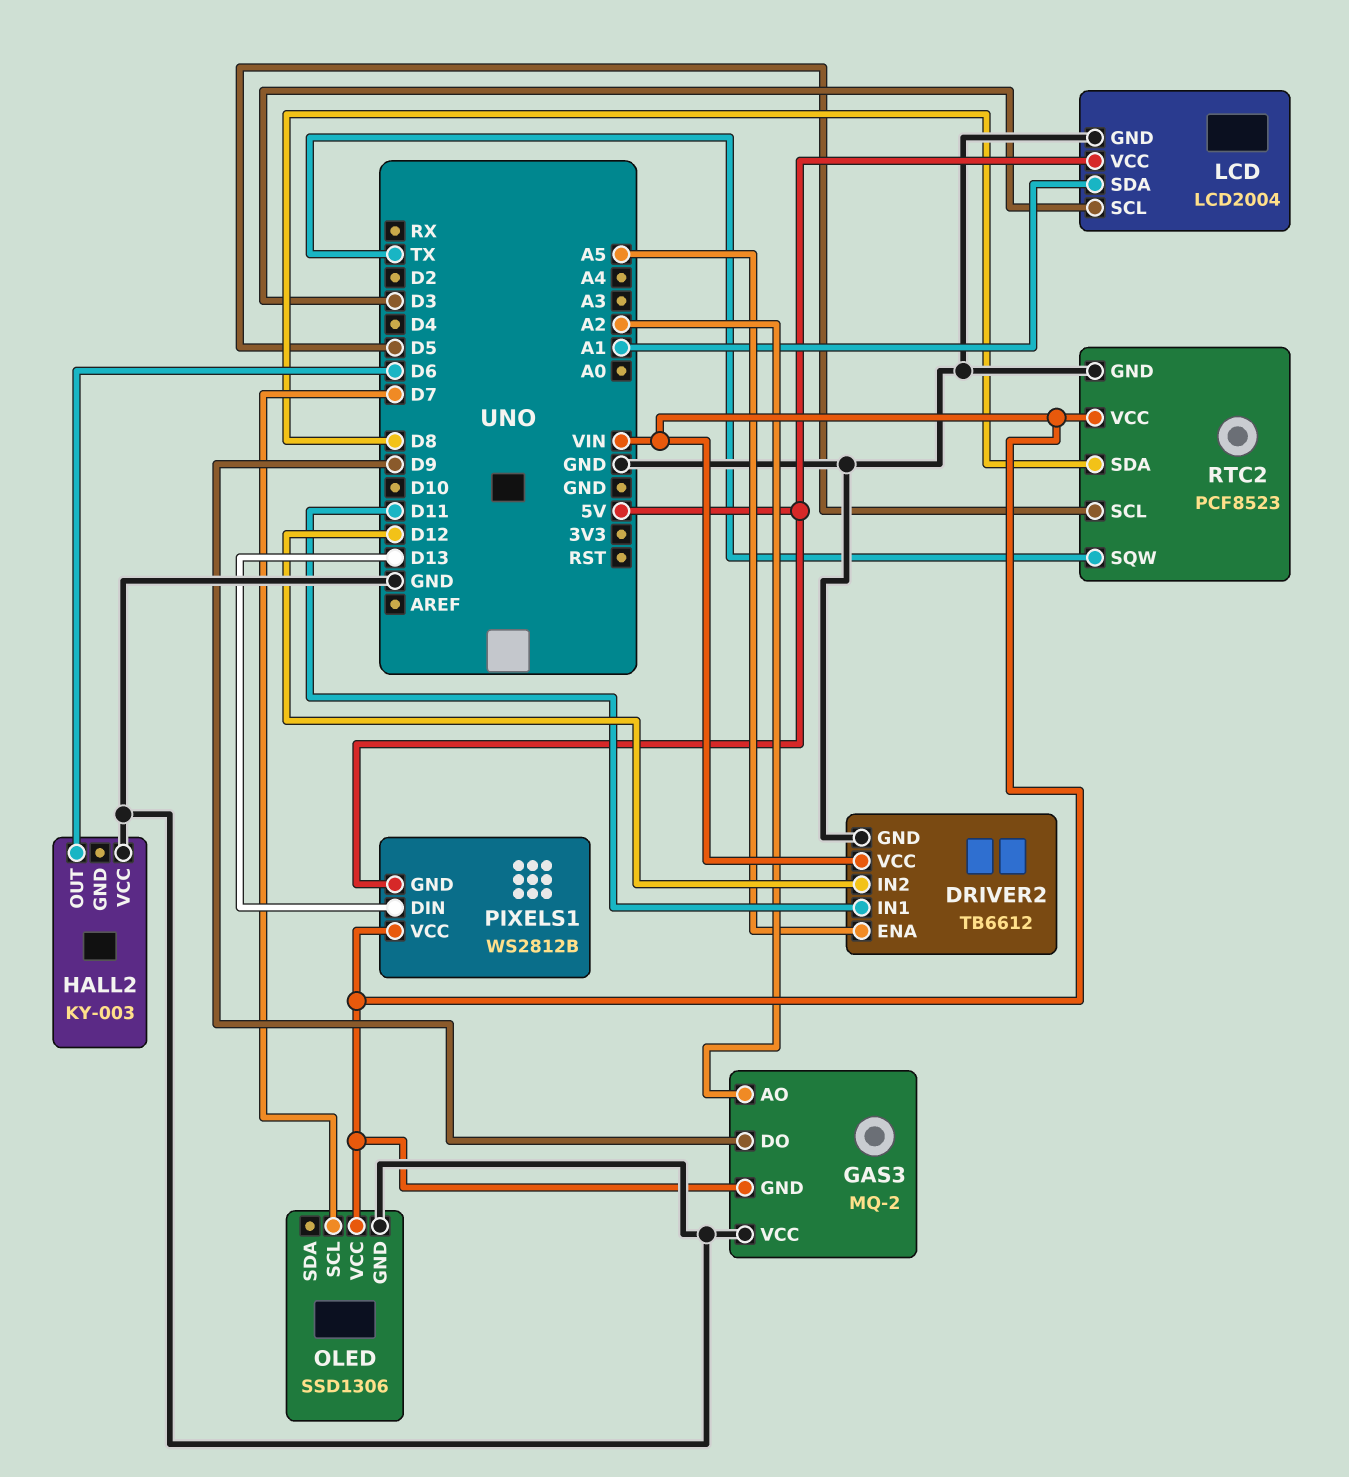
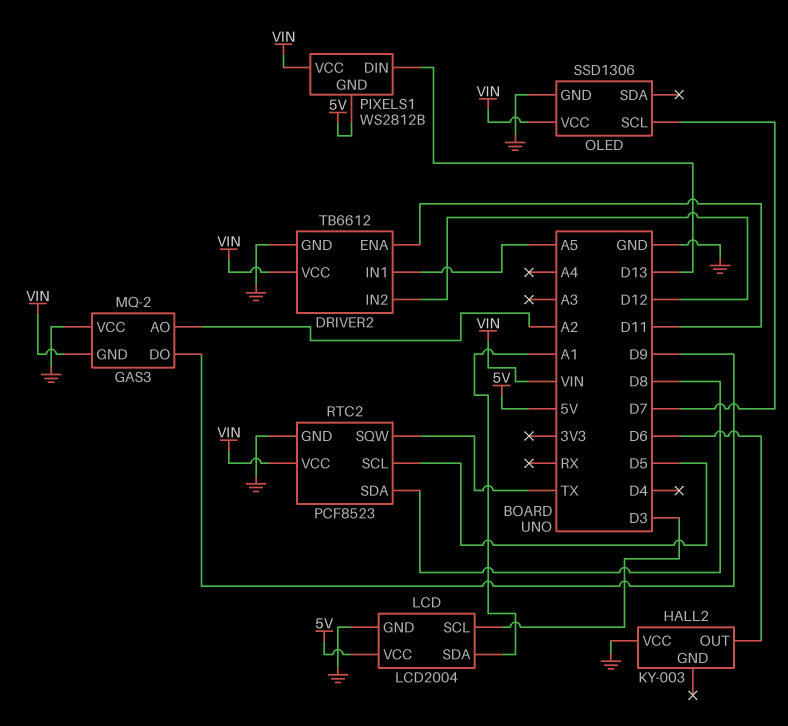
DRIVER2 pin ENA: A5 -> D11
DRIVER2 pin IN1: D11 -> A5

